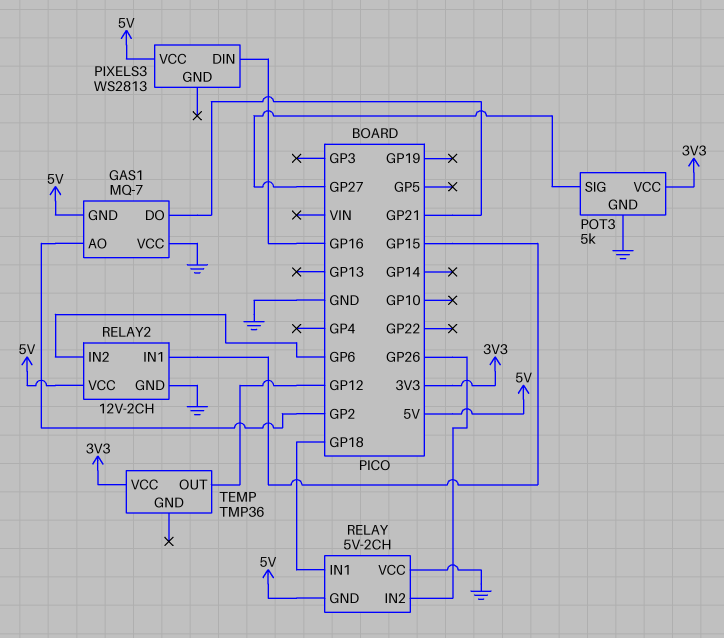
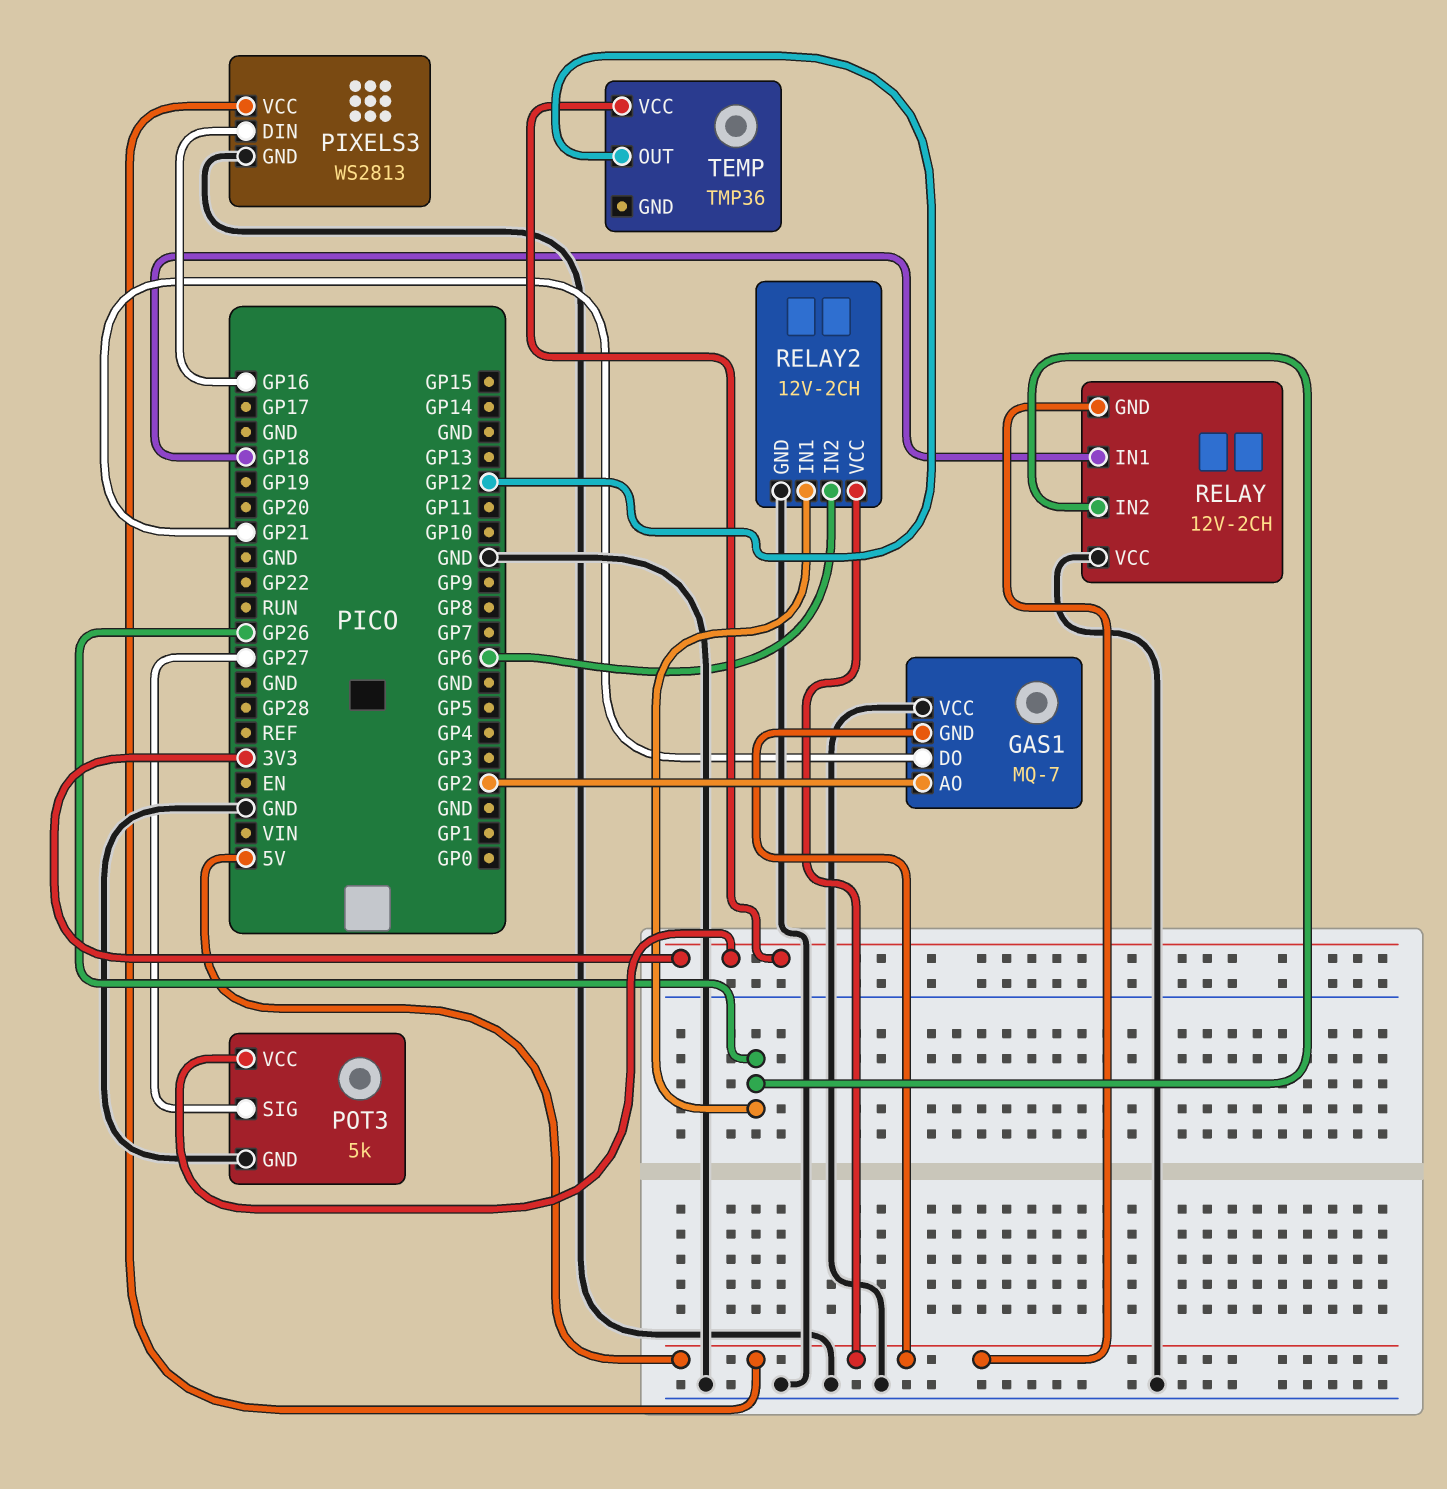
PIXELS3 pin GND: none -> GND
RELAY: 5V-2CH -> 12V-2CH
RELAY2 pin IN1: GP15 -> GP26

